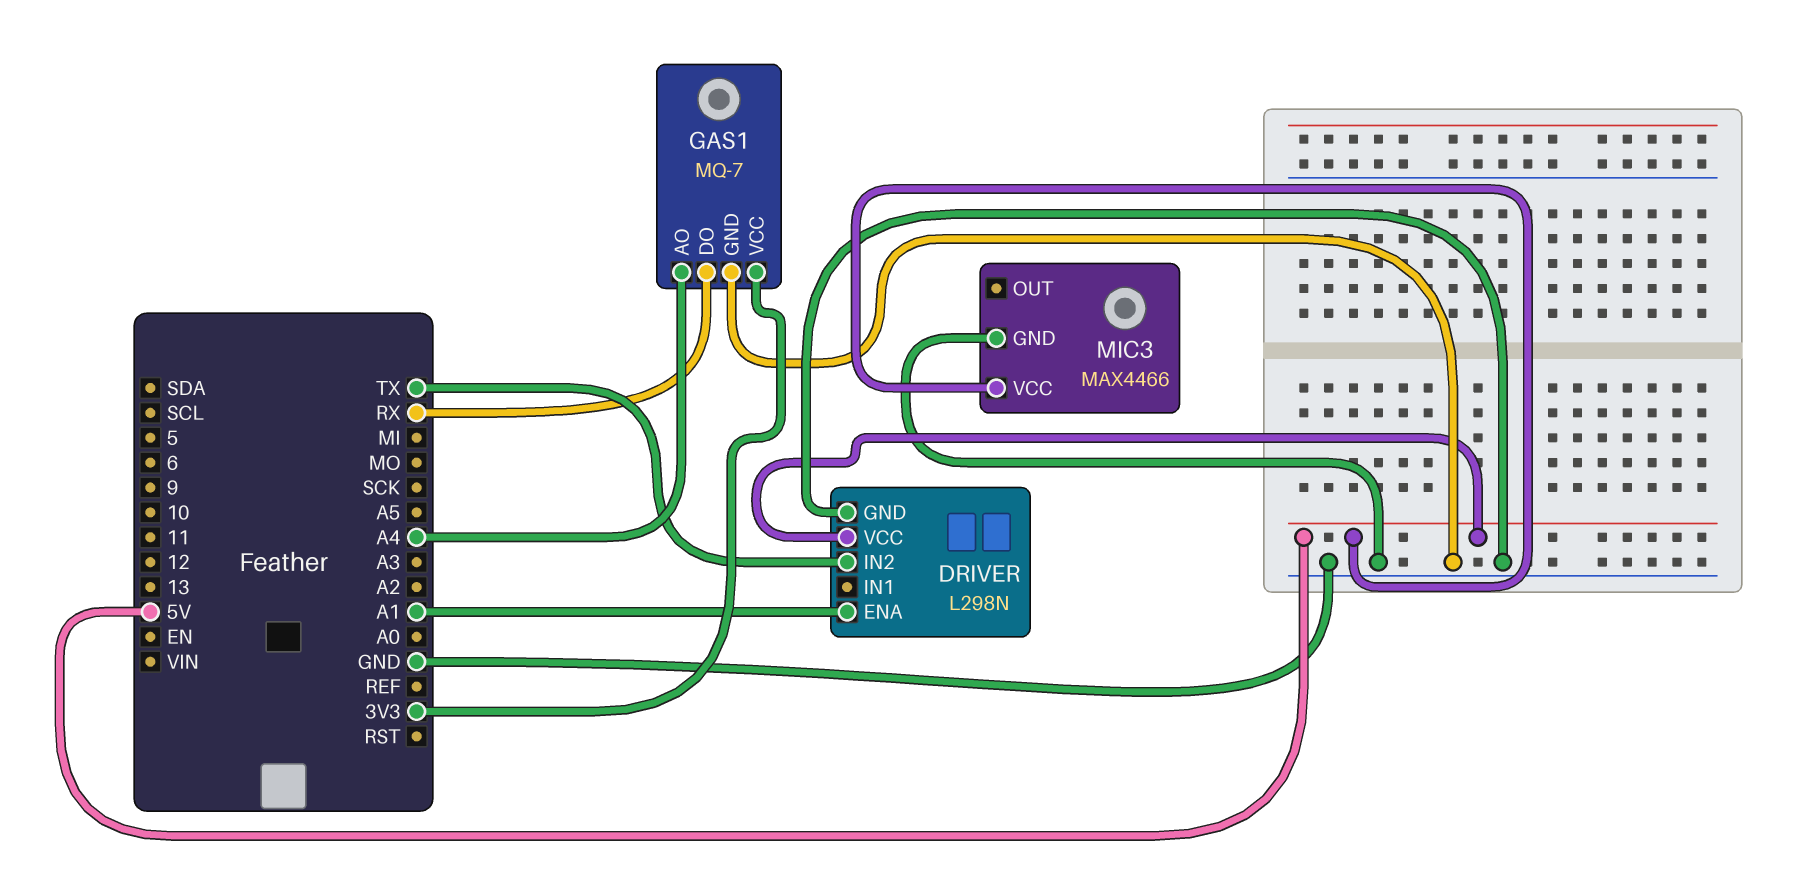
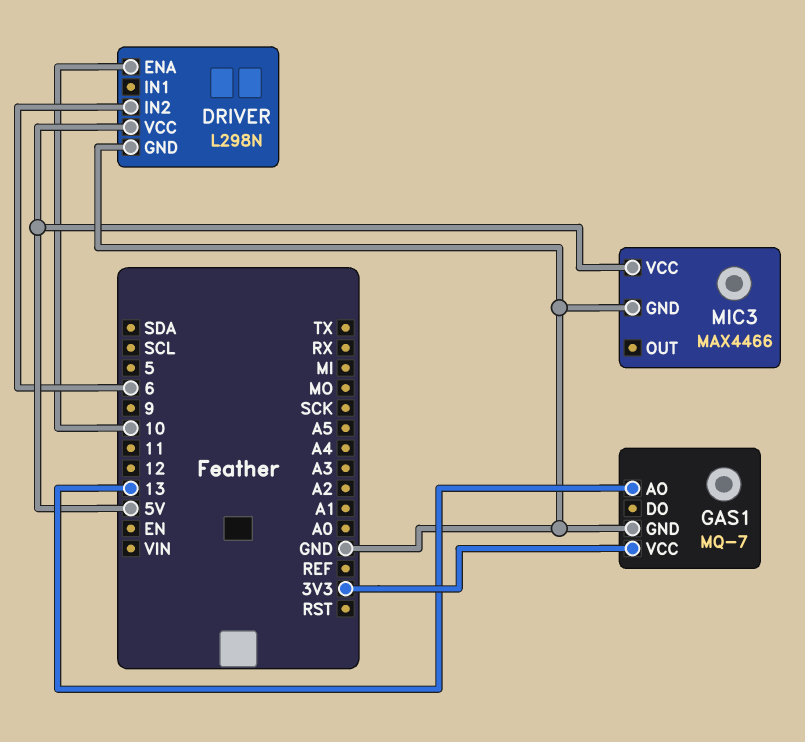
DRIVER pin ENA: A1 -> 10
DRIVER pin IN2: TX -> 6
GAS1 pin AO: A4 -> 13
GAS1 pin DO: RX -> none

